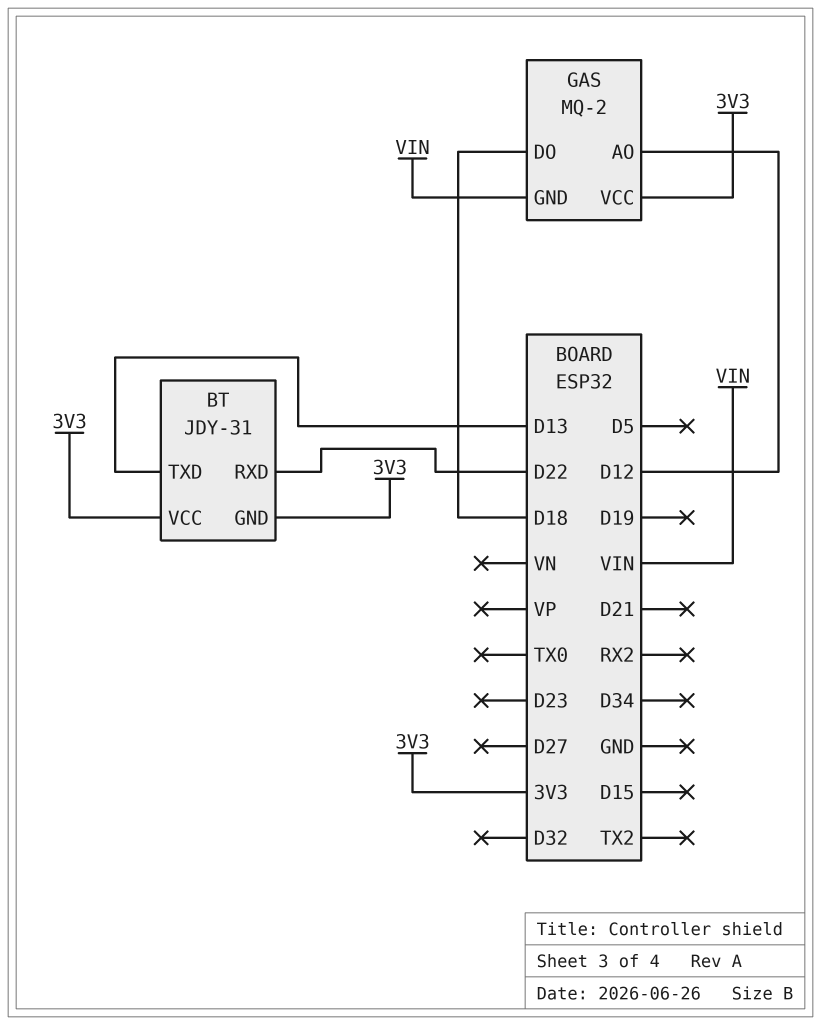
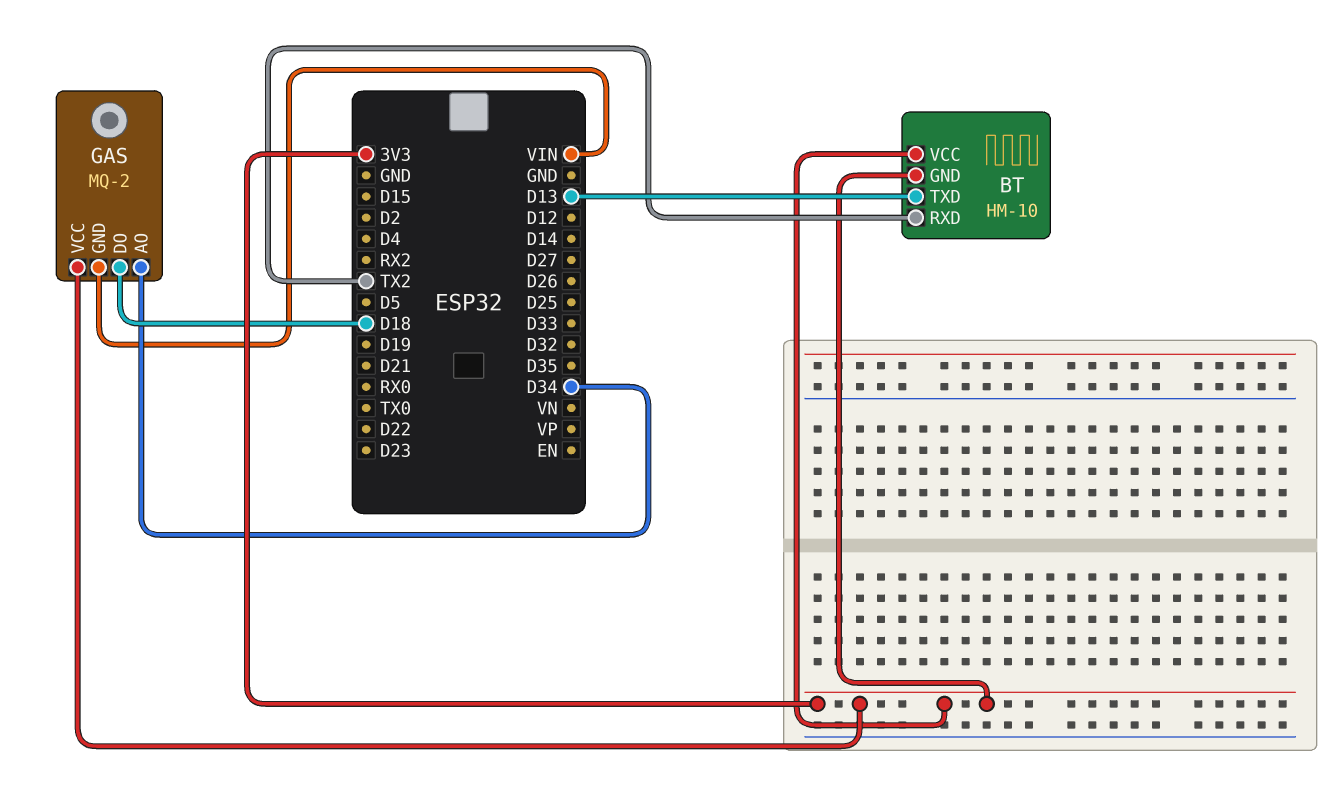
BT: JDY-31 -> HM-10
BT pin RXD: D22 -> TX2
GAS pin AO: D12 -> D34

